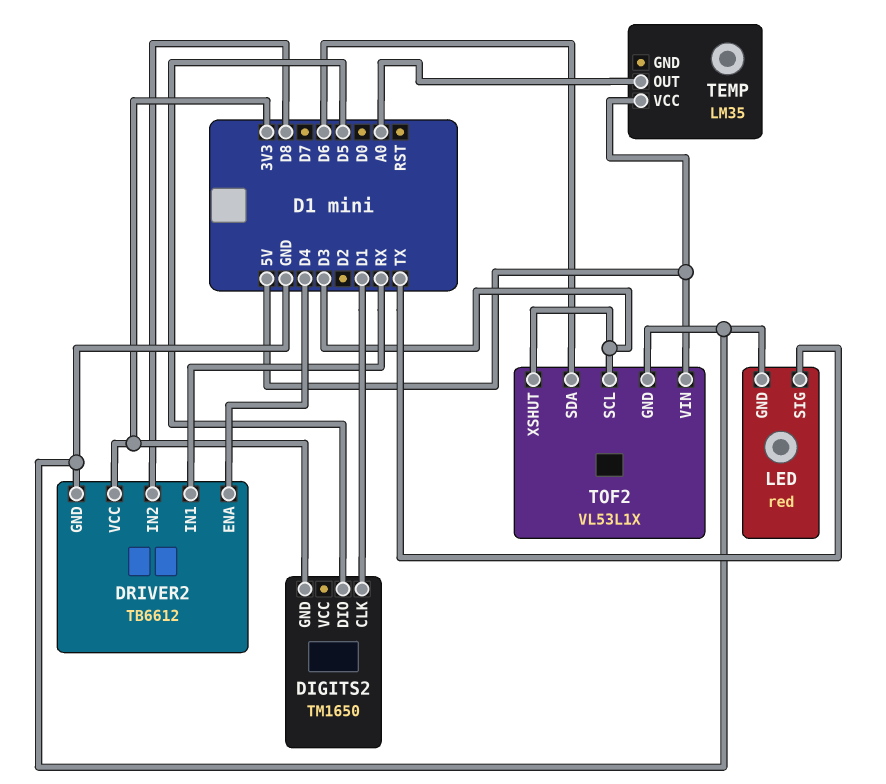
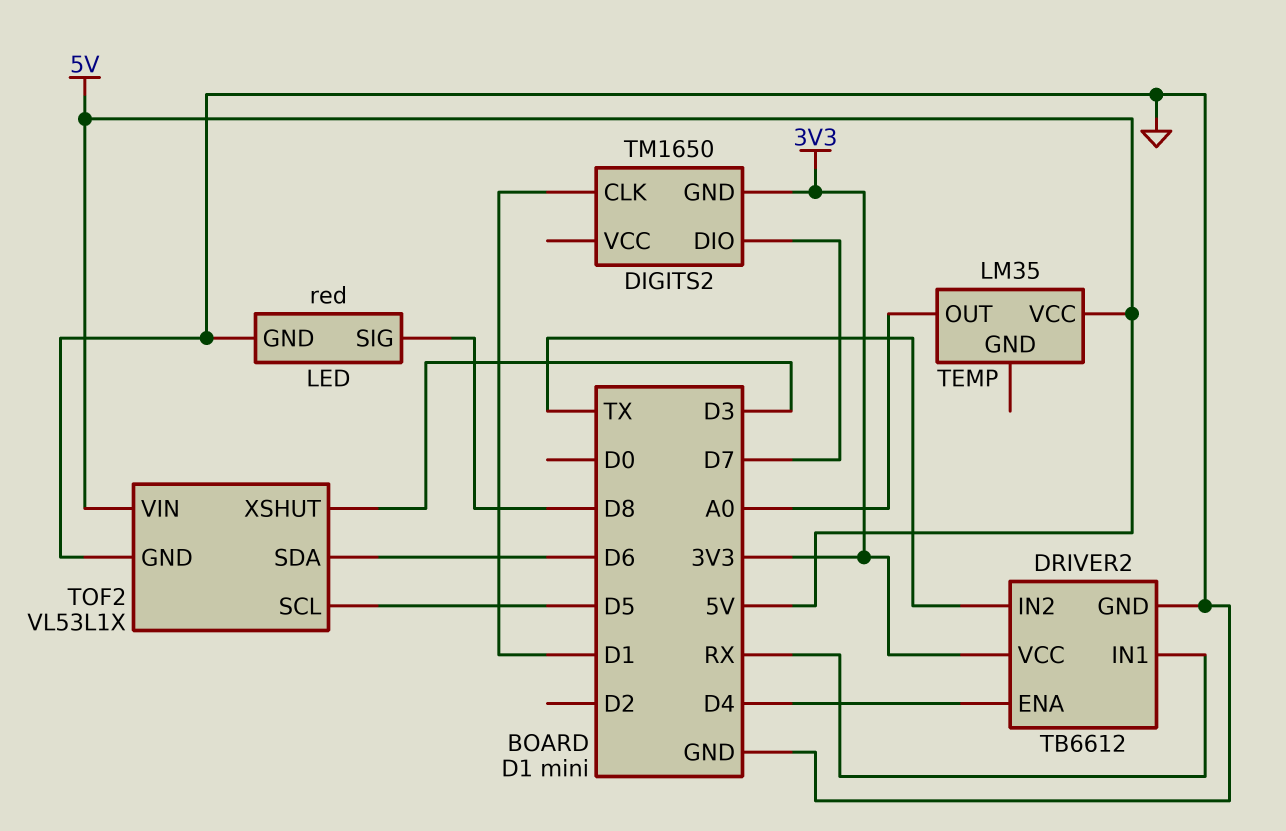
DIGITS2 pin DIO: D5 -> D7
DRIVER2 pin IN2: D8 -> TX
LED pin SIG: TX -> D8
TOF2 pin SCL: D3 -> D5

